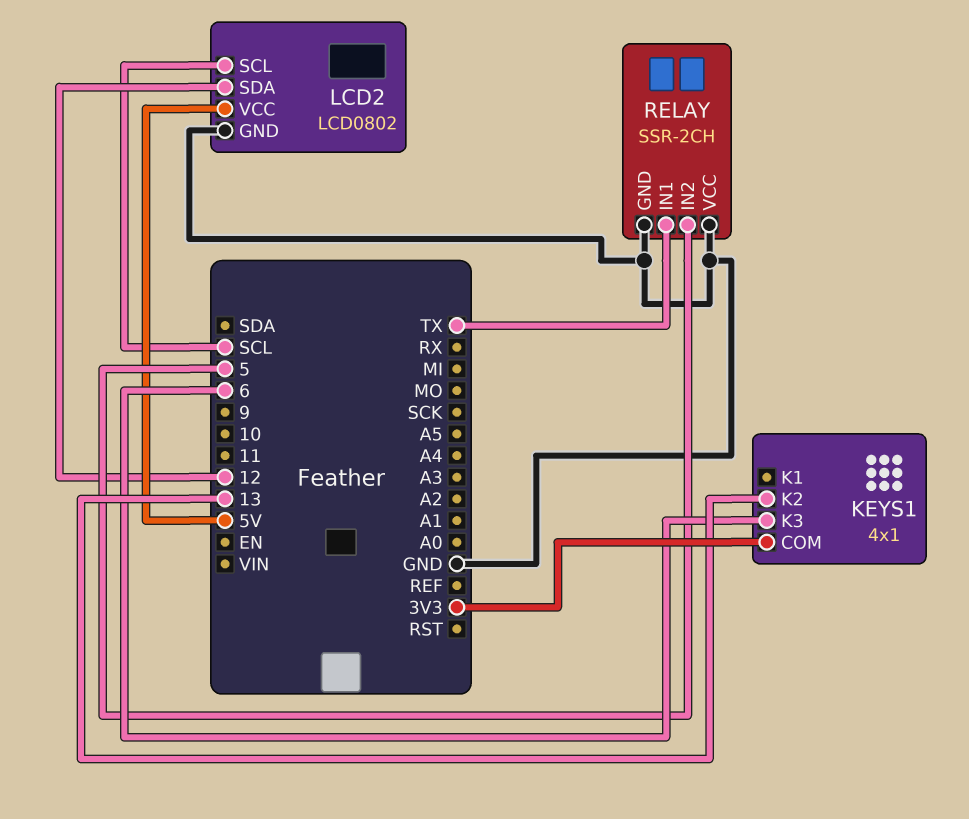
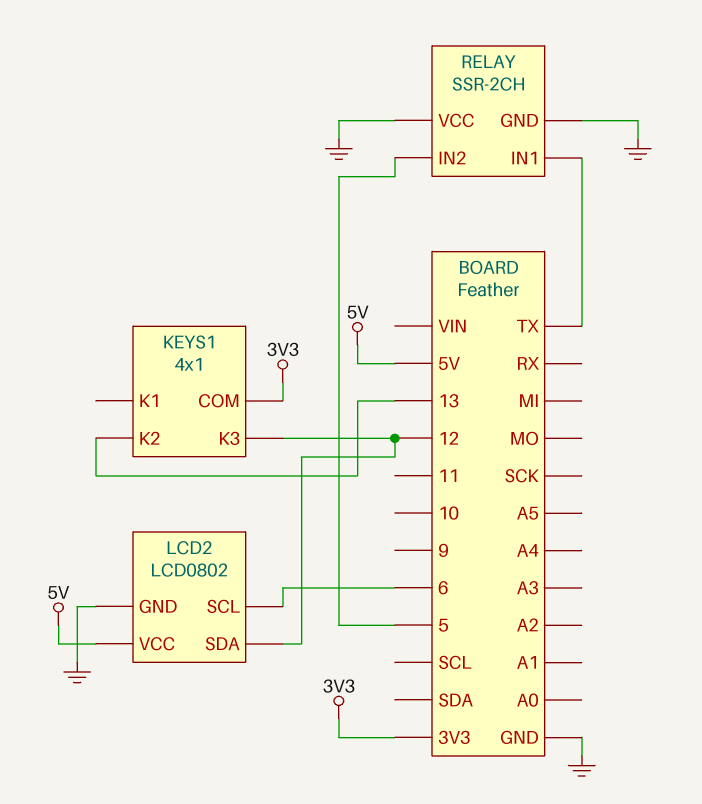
KEYS1 pin K3: 6 -> 12
LCD2 pin SCL: SCL -> 6

